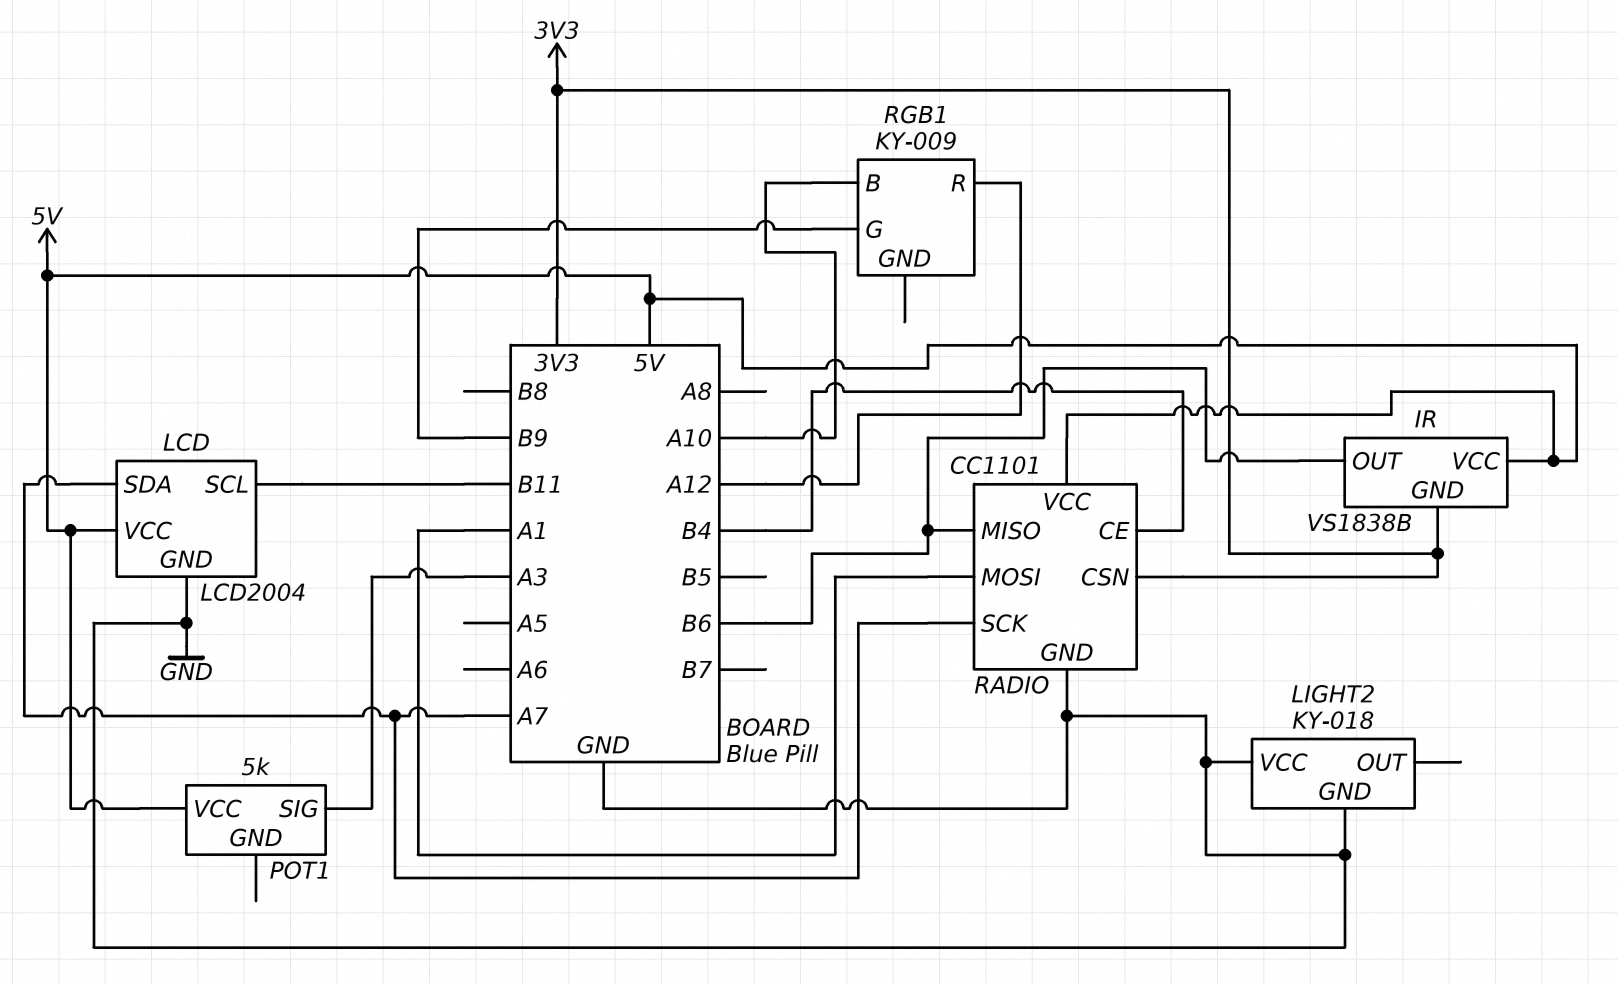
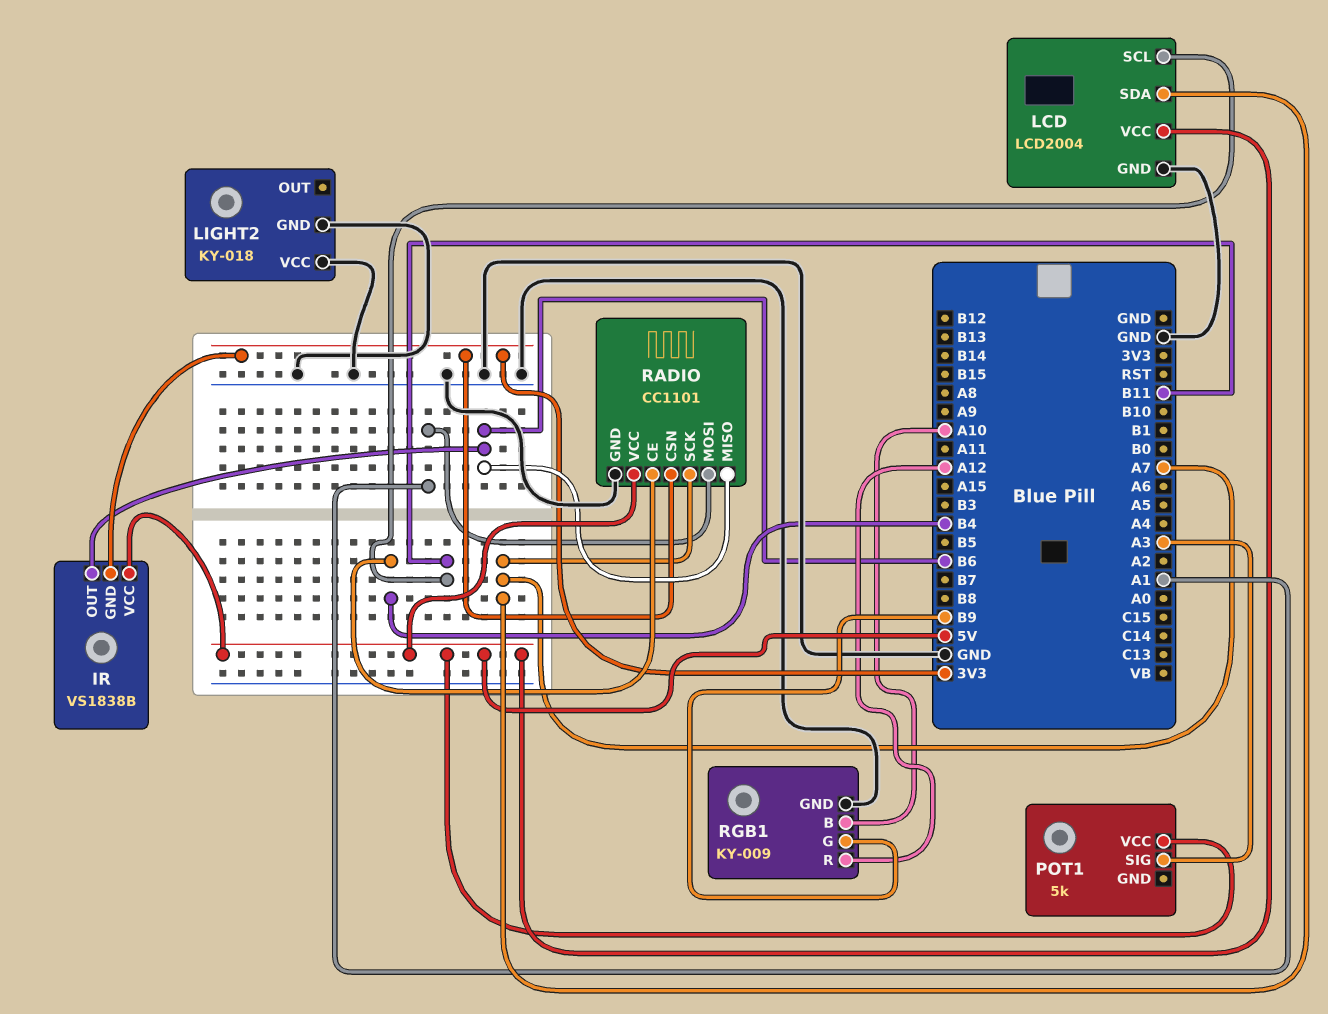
RGB1 pin GND: none -> GND

